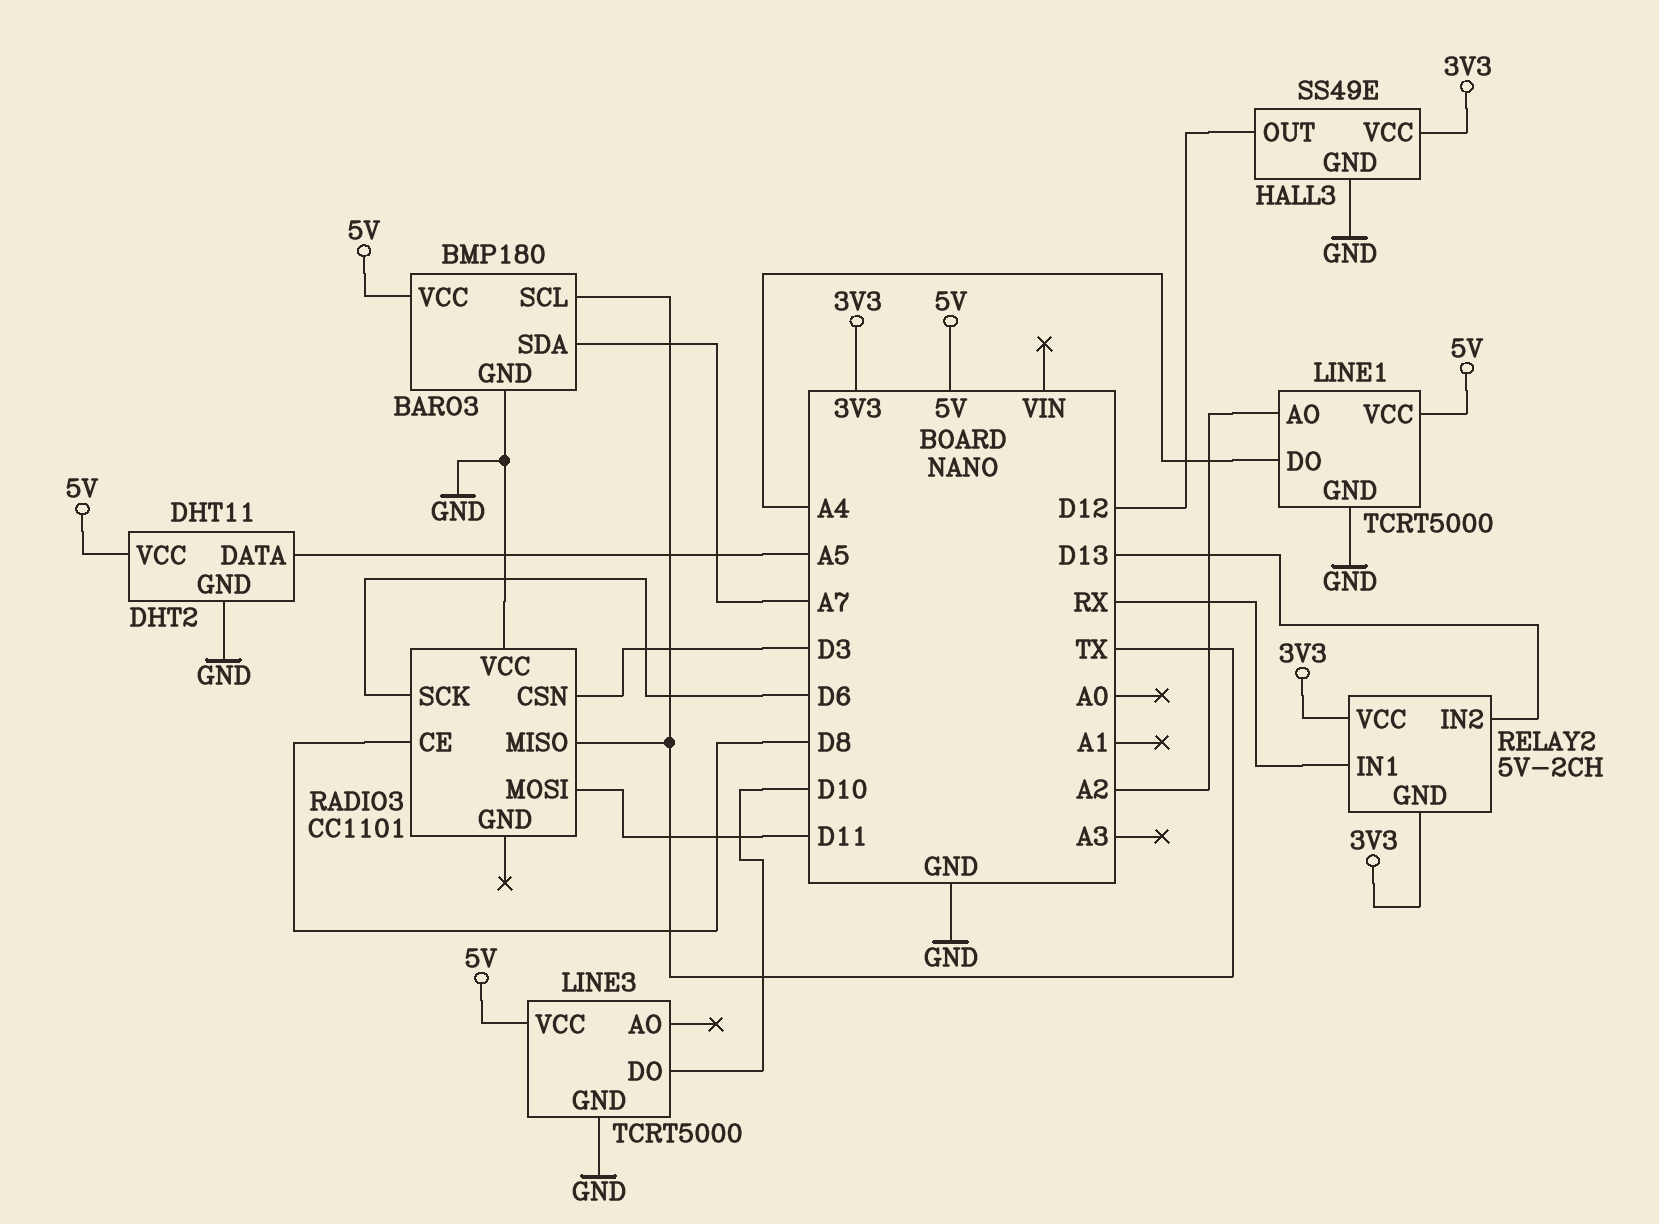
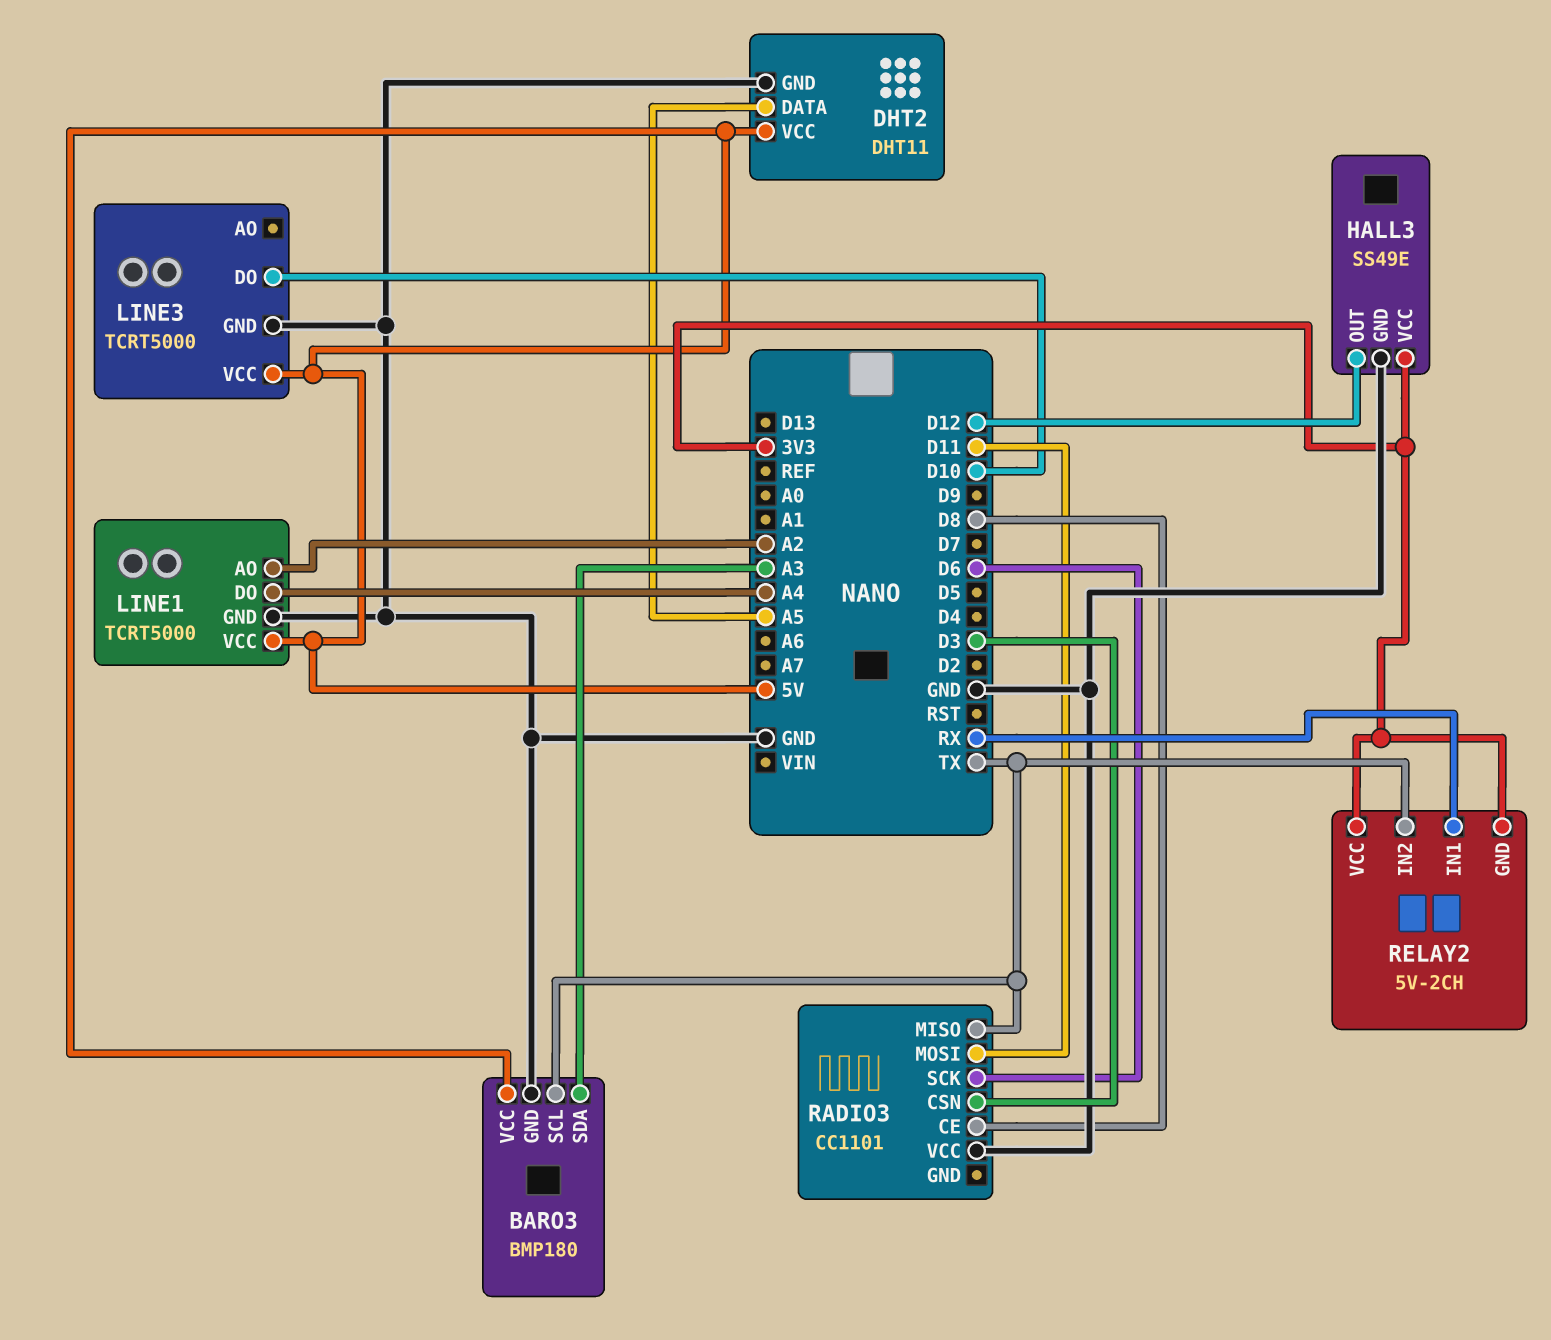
BARO3 pin SDA: A7 -> A3
RELAY2 pin IN2: D13 -> TX

